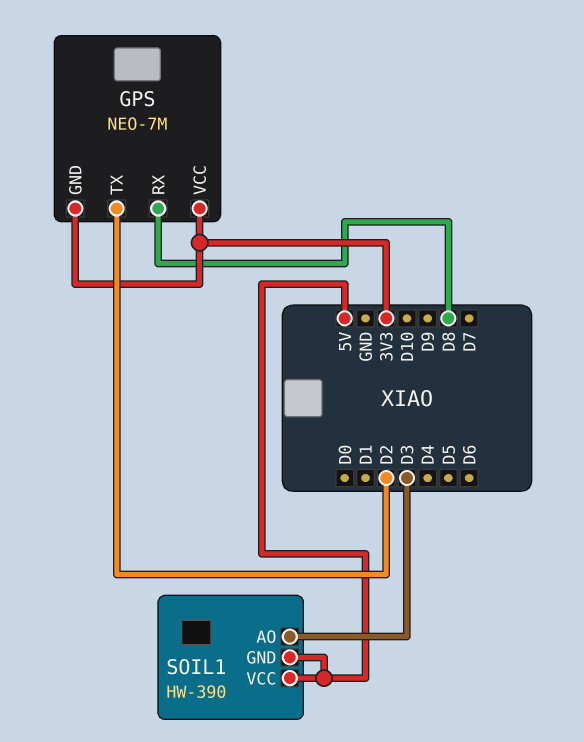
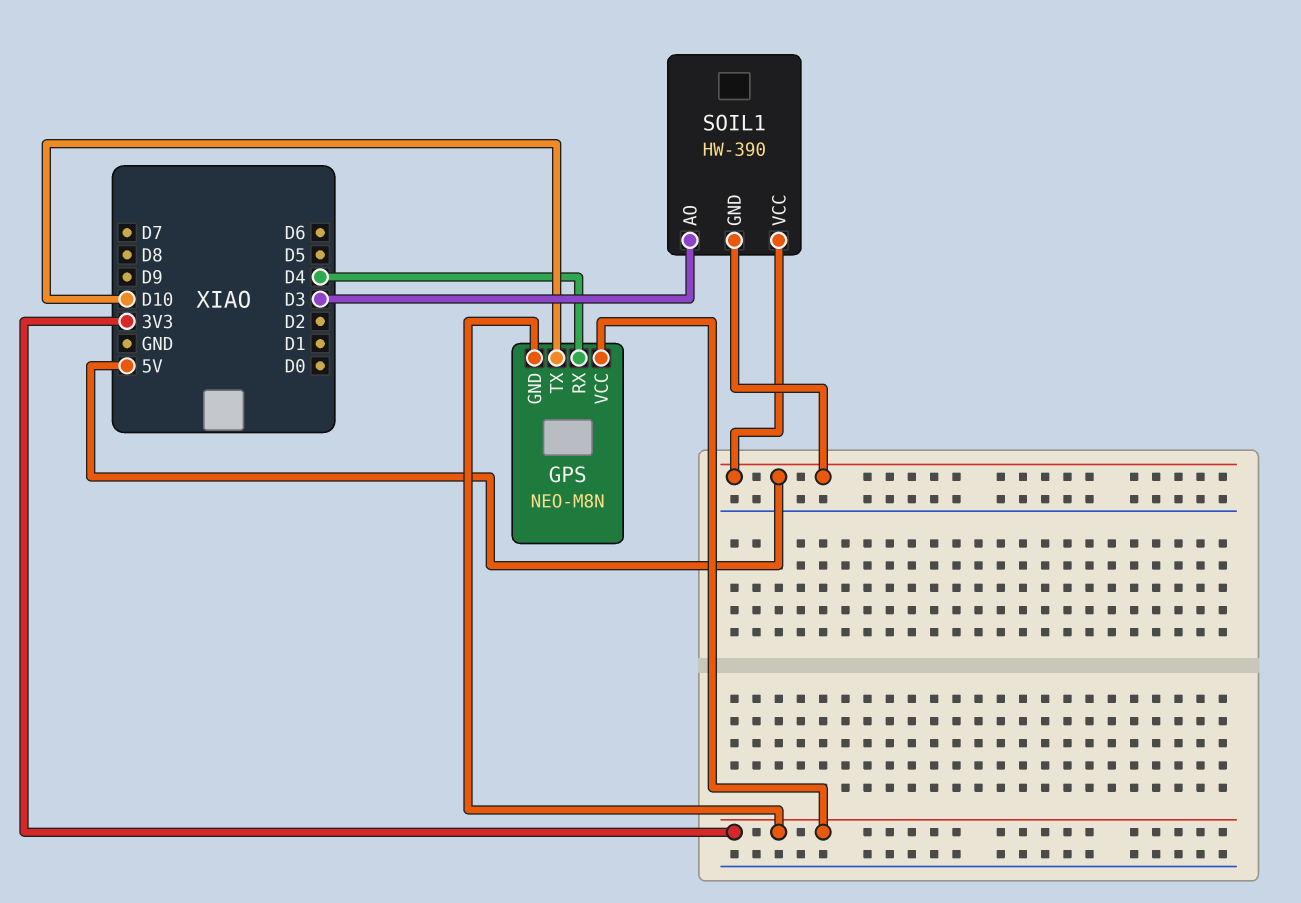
GPS: NEO-7M -> NEO-M8N
GPS pin RX: D8 -> D4
GPS pin TX: D2 -> D10

